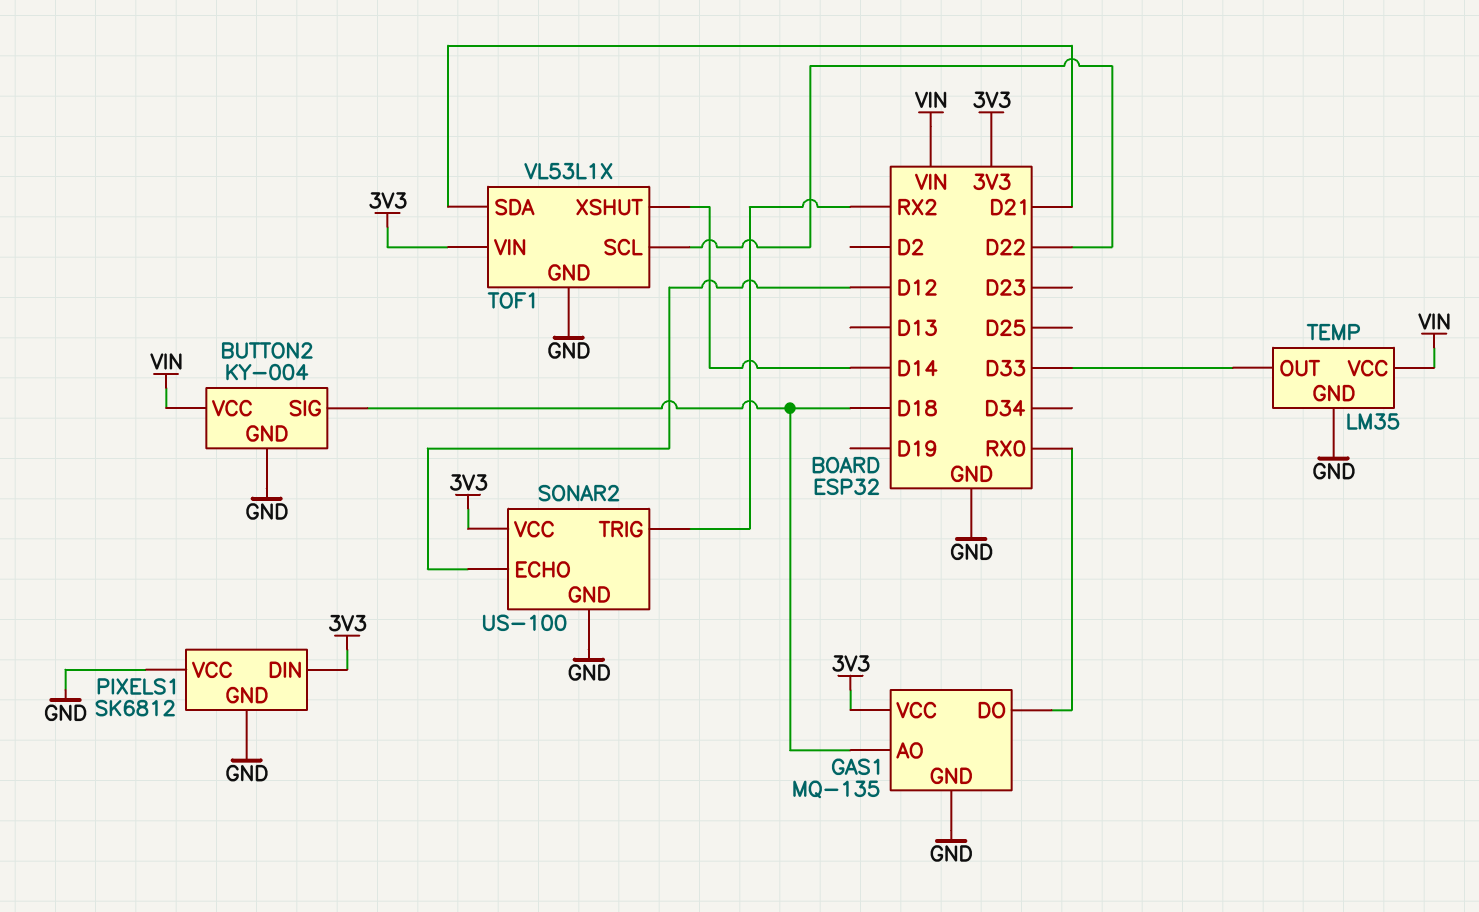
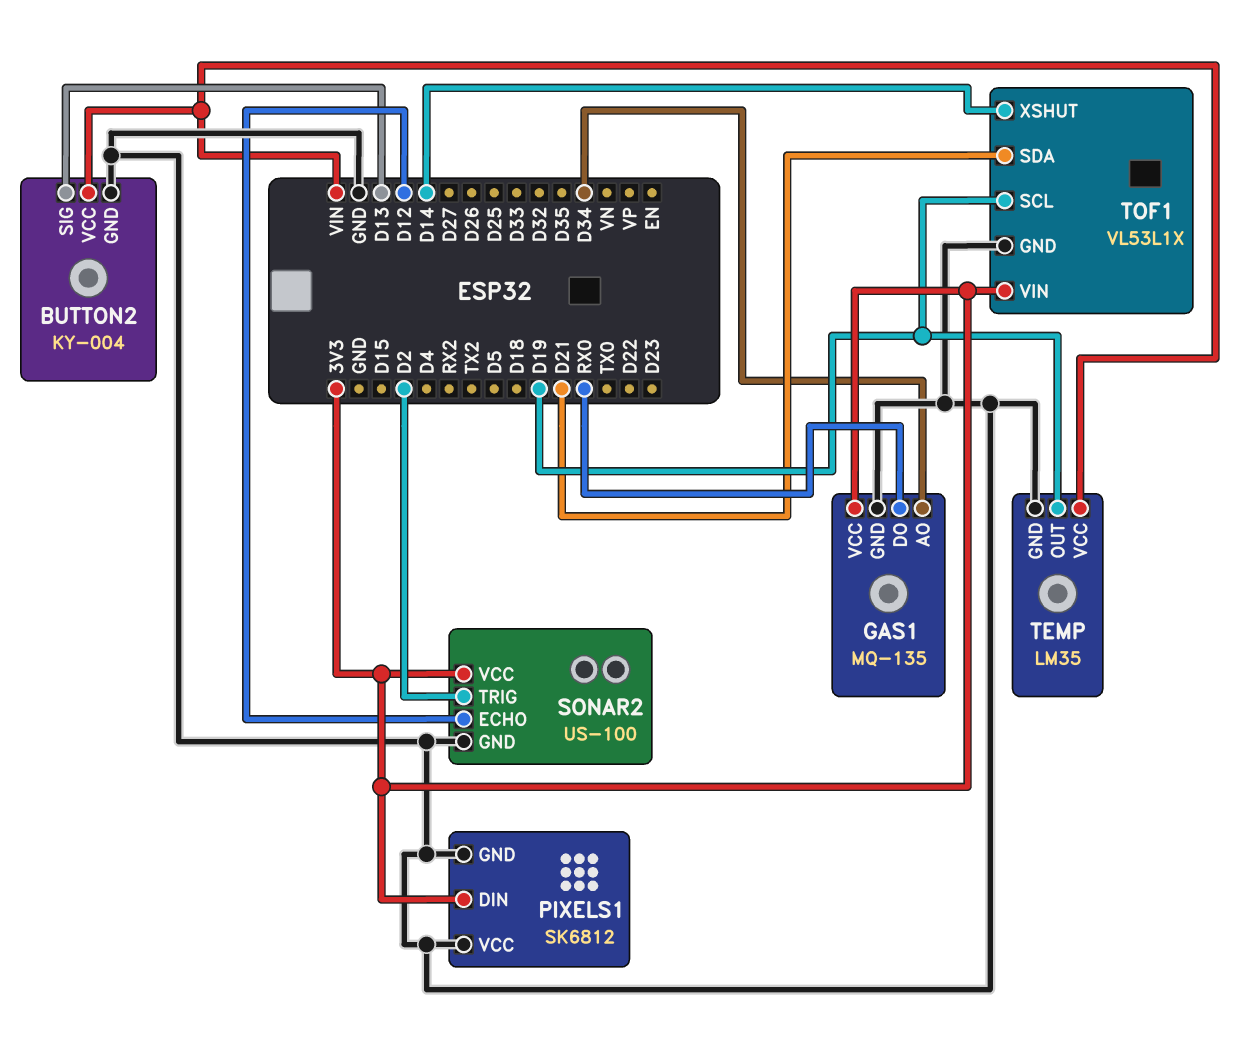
BUTTON2 pin SIG: D18 -> D13
GAS1 pin AO: D18 -> D34
SONAR2 pin TRIG: RX2 -> D2
TEMP pin OUT: D33 -> D19
TOF1 pin SCL: D22 -> D19

